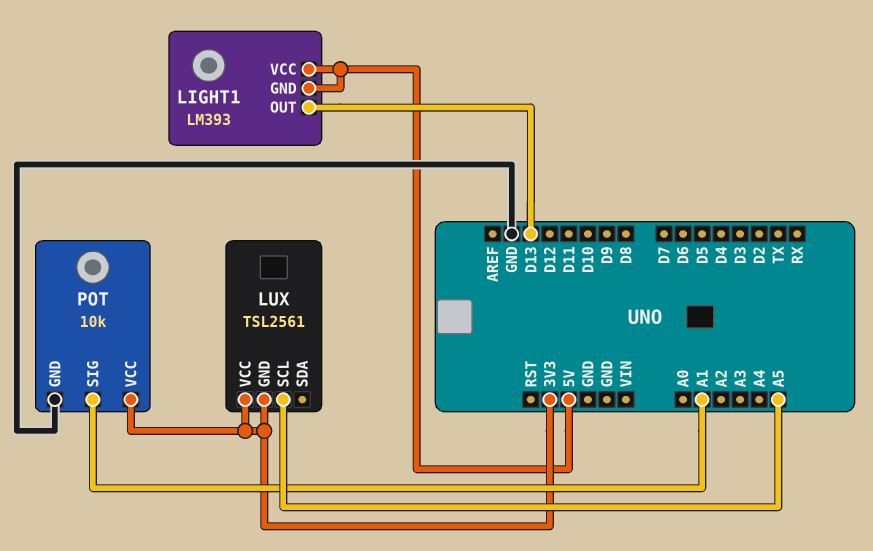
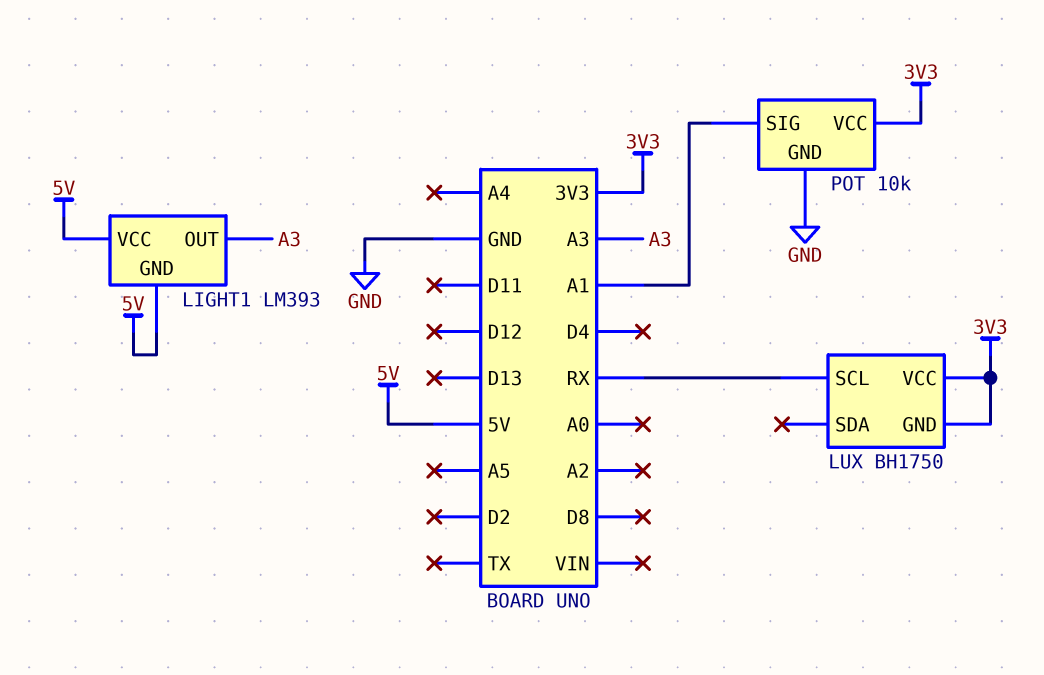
LIGHT1 pin OUT: D13 -> A3
LUX: TSL2561 -> BH1750
LUX pin SCL: A5 -> RX

